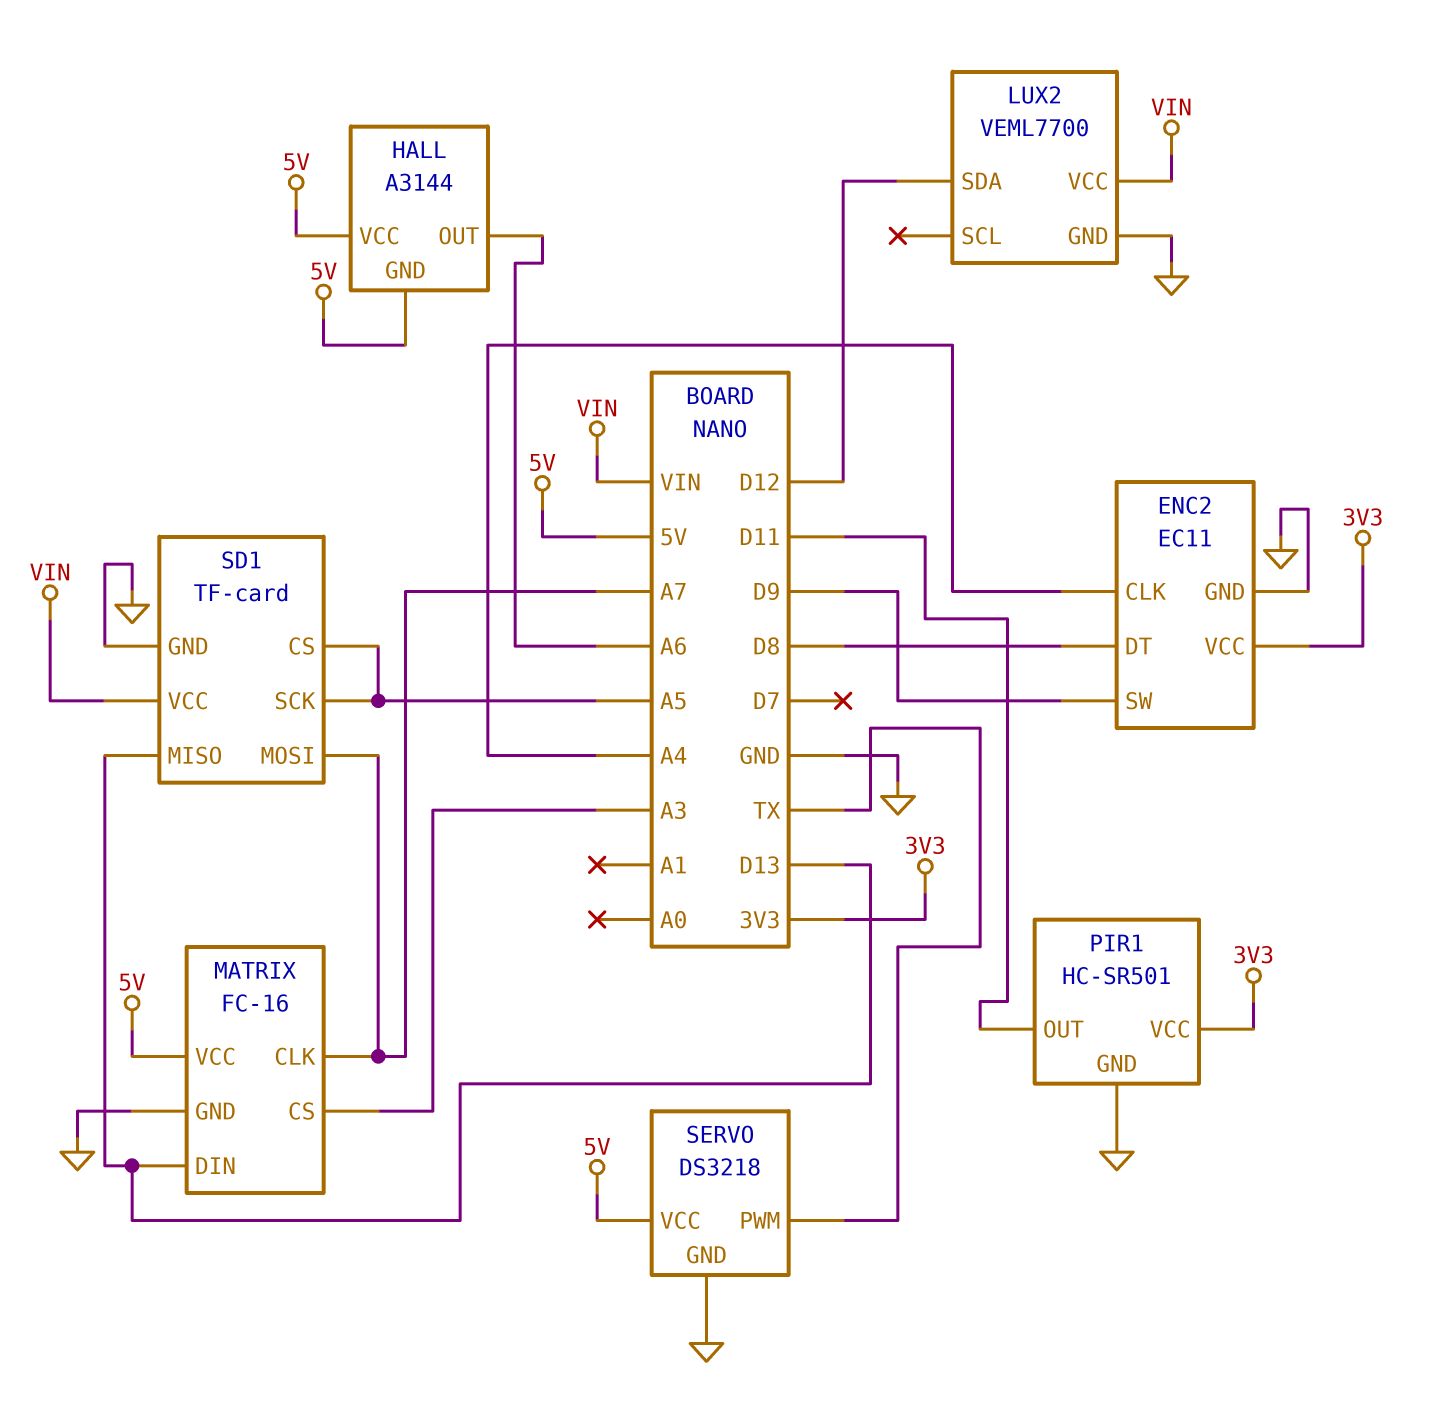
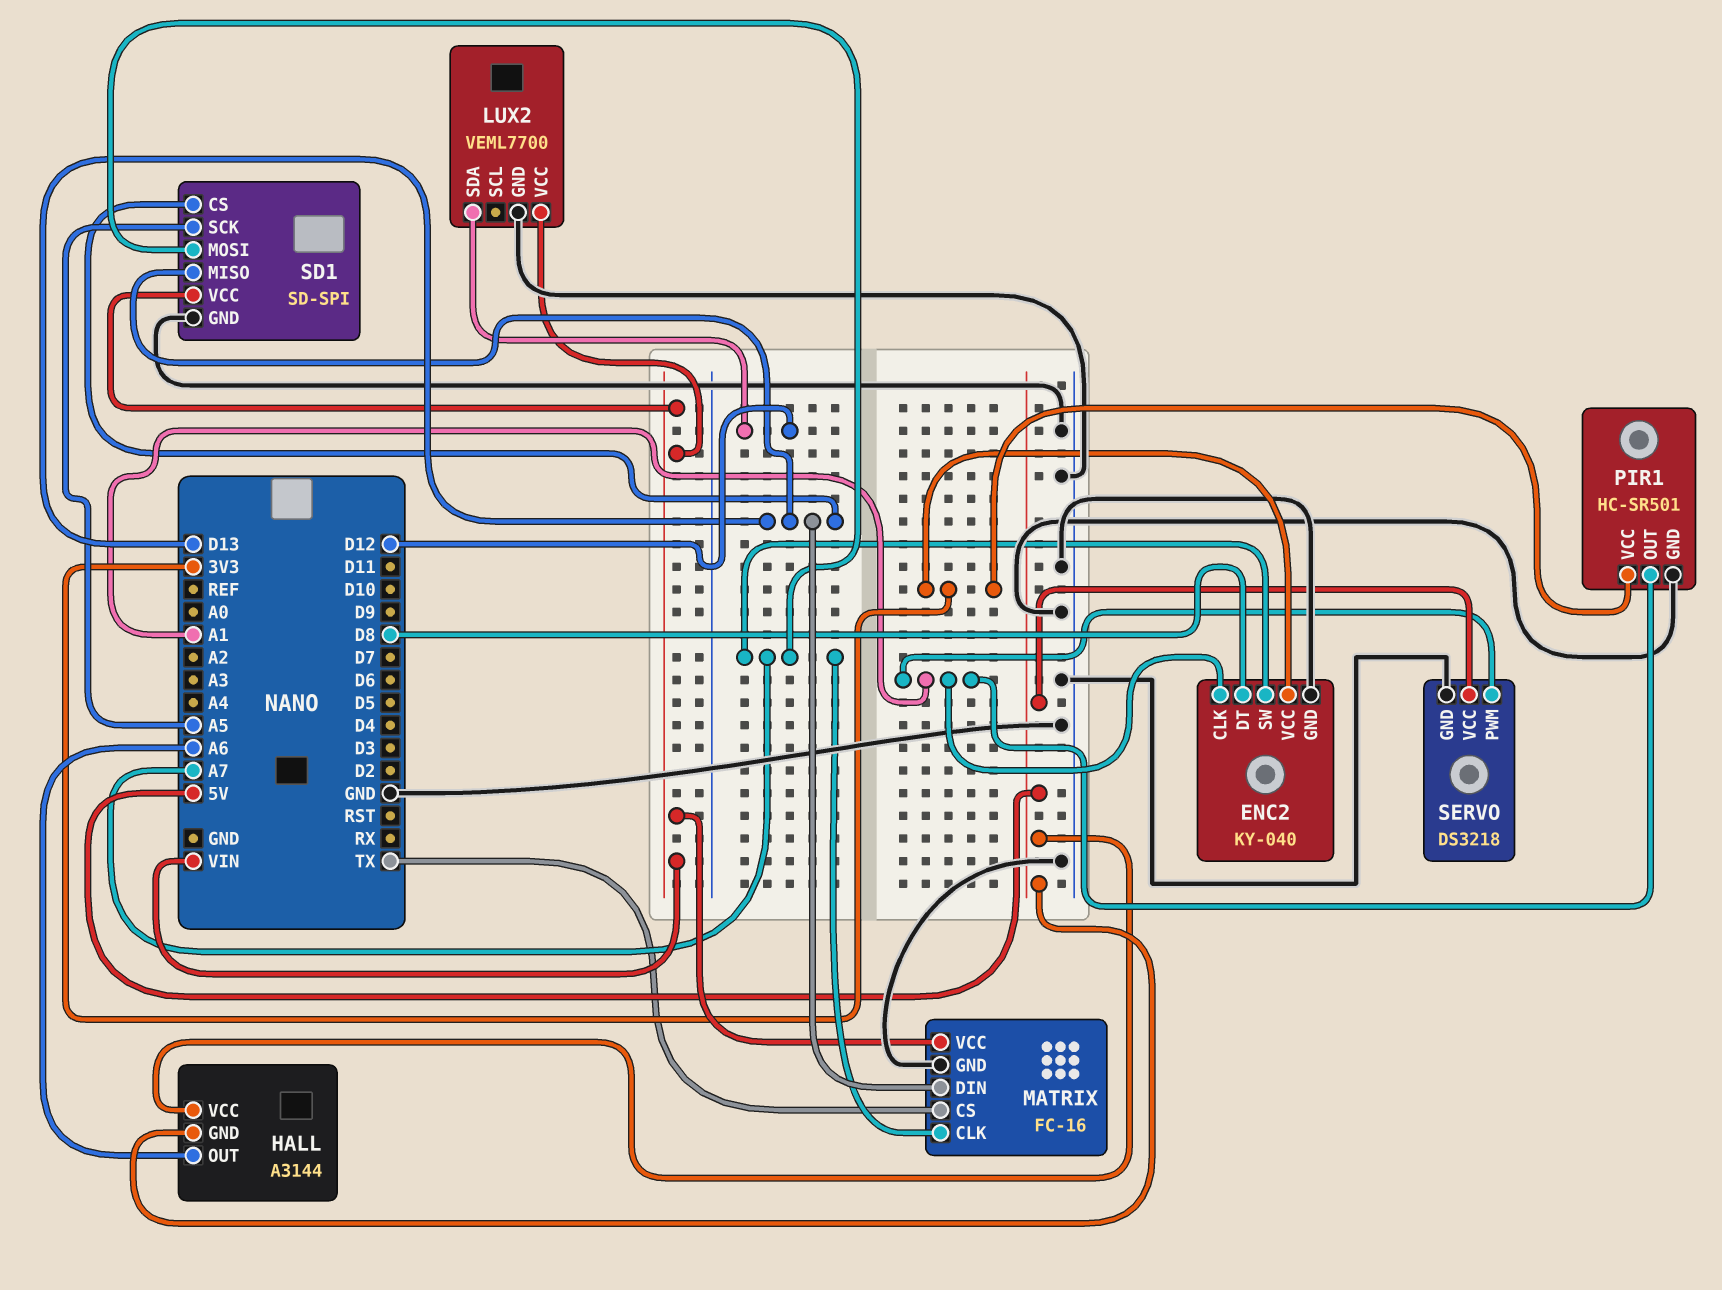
ENC2: EC11 -> KY-040
ENC2 pin CLK: A4 -> A1
ENC2 pin SW: D9 -> A7
MATRIX pin CS: A3 -> TX
MATRIX pin VCC: 5V -> VIN
PIR1 pin OUT: D11 -> A1
SD1: TF-card -> SD-SPI
SD1 pin CS: A5 -> D13
SERVO pin PWM: TX -> A1

